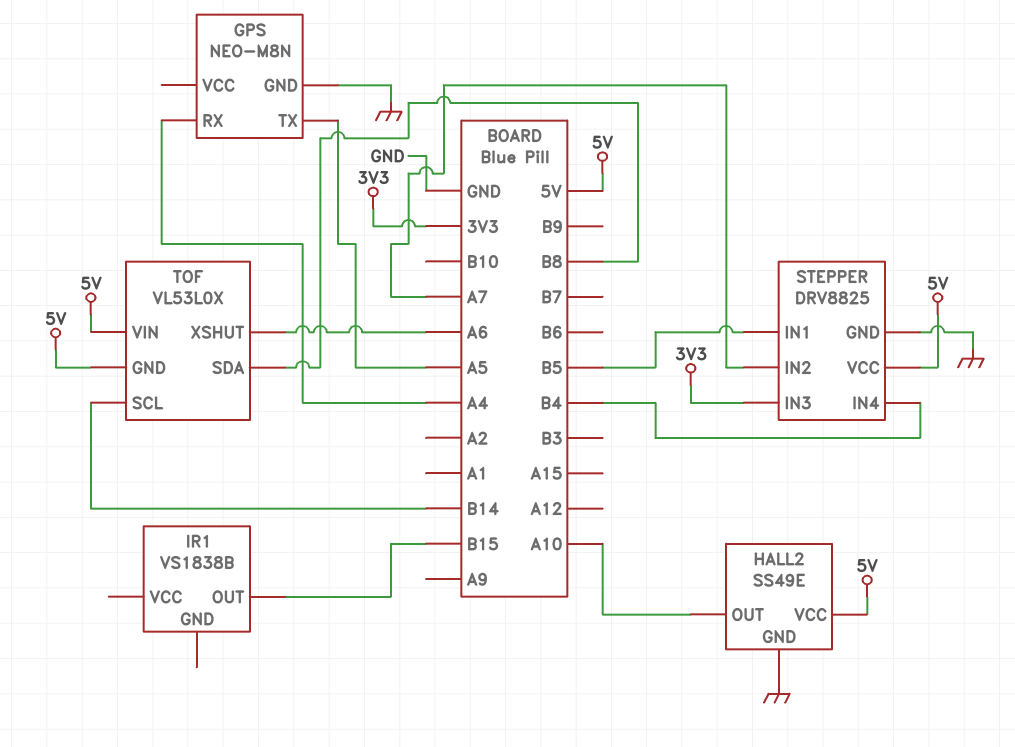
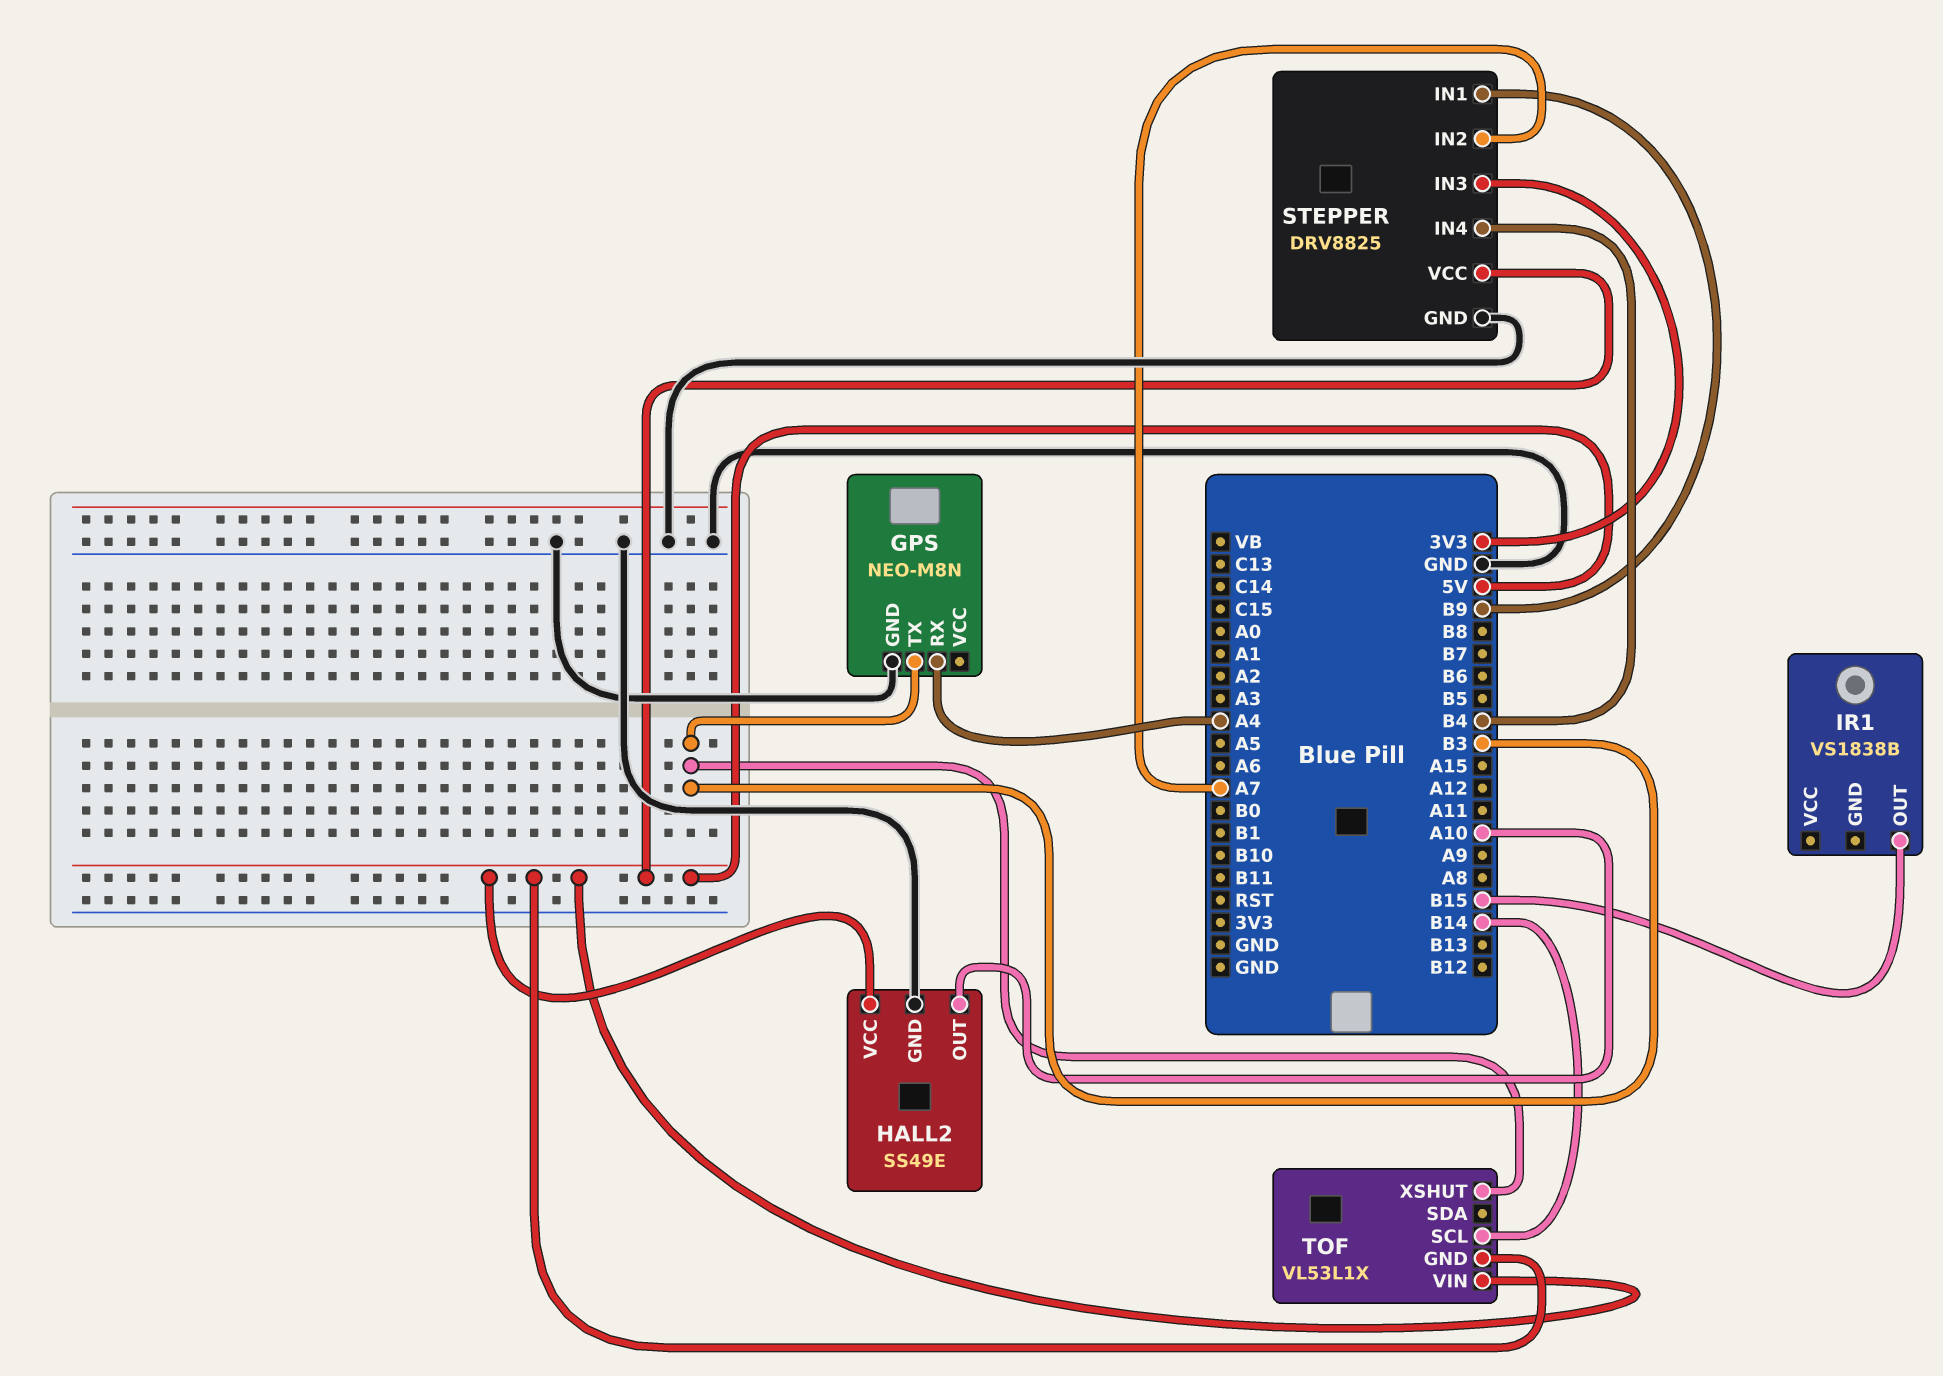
GPS pin TX: A5 -> B3
STEPPER pin IN1: B5 -> B9
TOF: VL53L0X -> VL53L1X
TOF pin SDA: B8 -> none
TOF pin XSHUT: A6 -> B3

